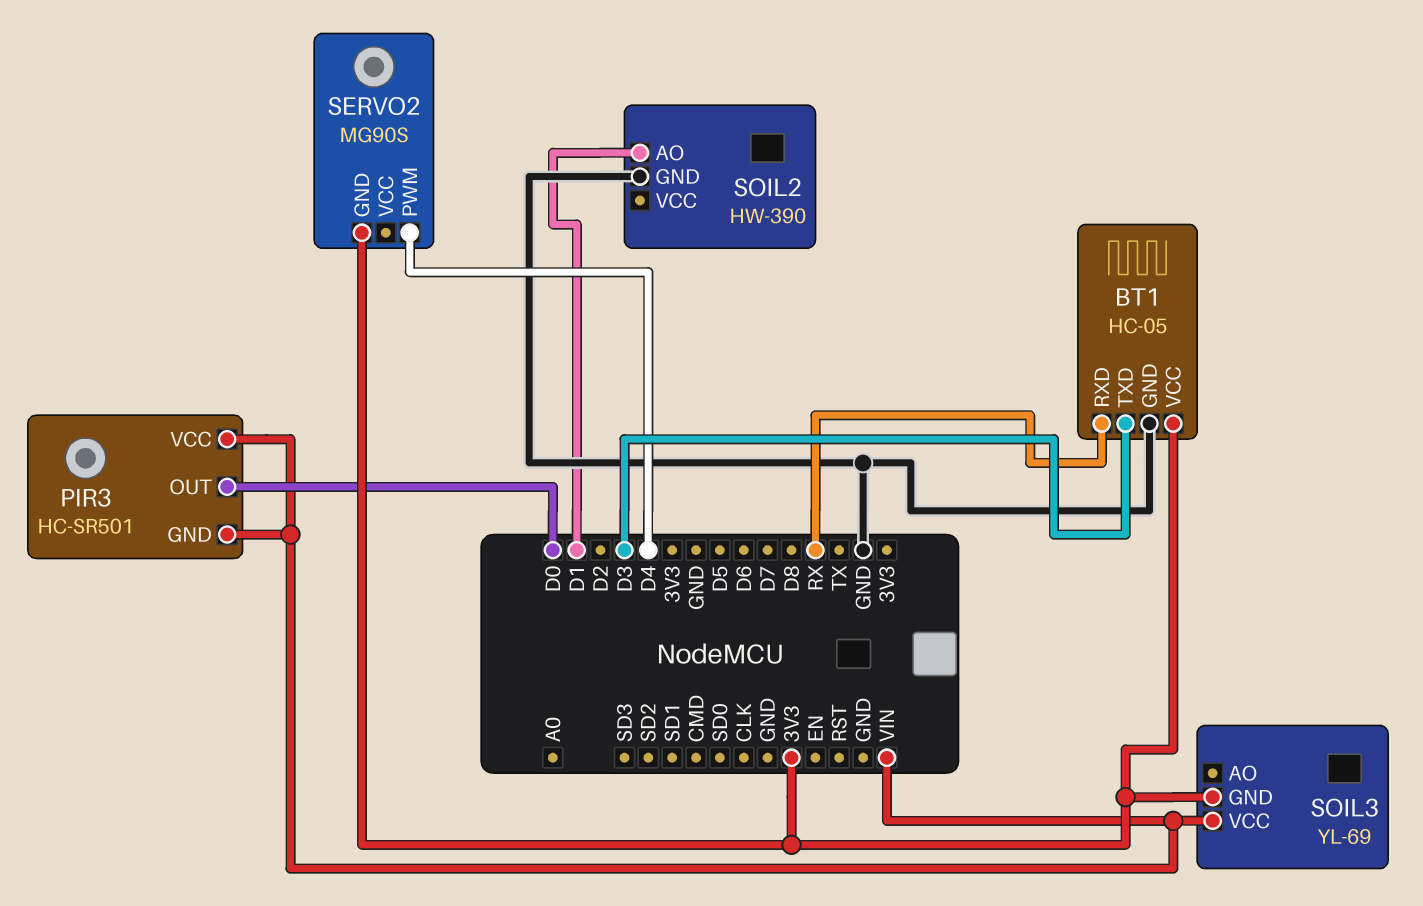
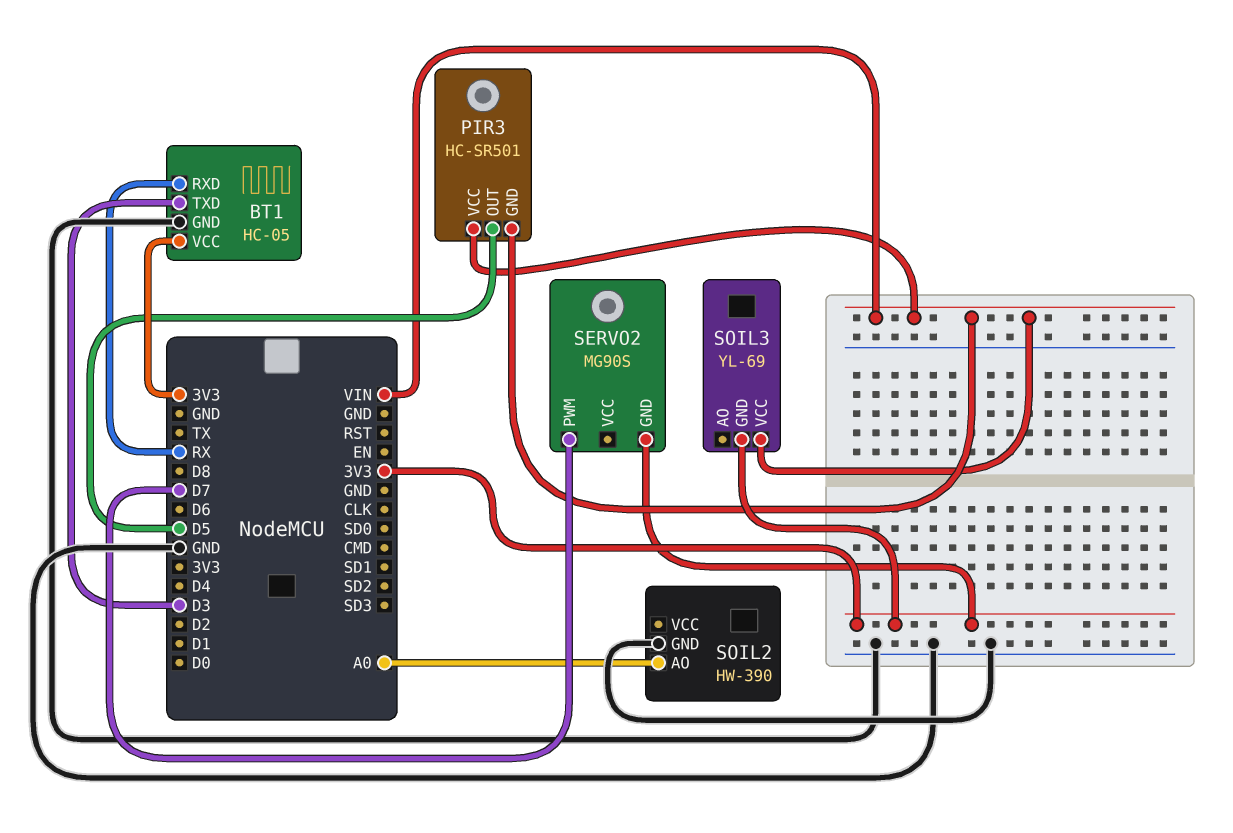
PIR3 pin OUT: D0 -> D5
SERVO2 pin PWM: D4 -> D7
SOIL2 pin AO: D1 -> A0

